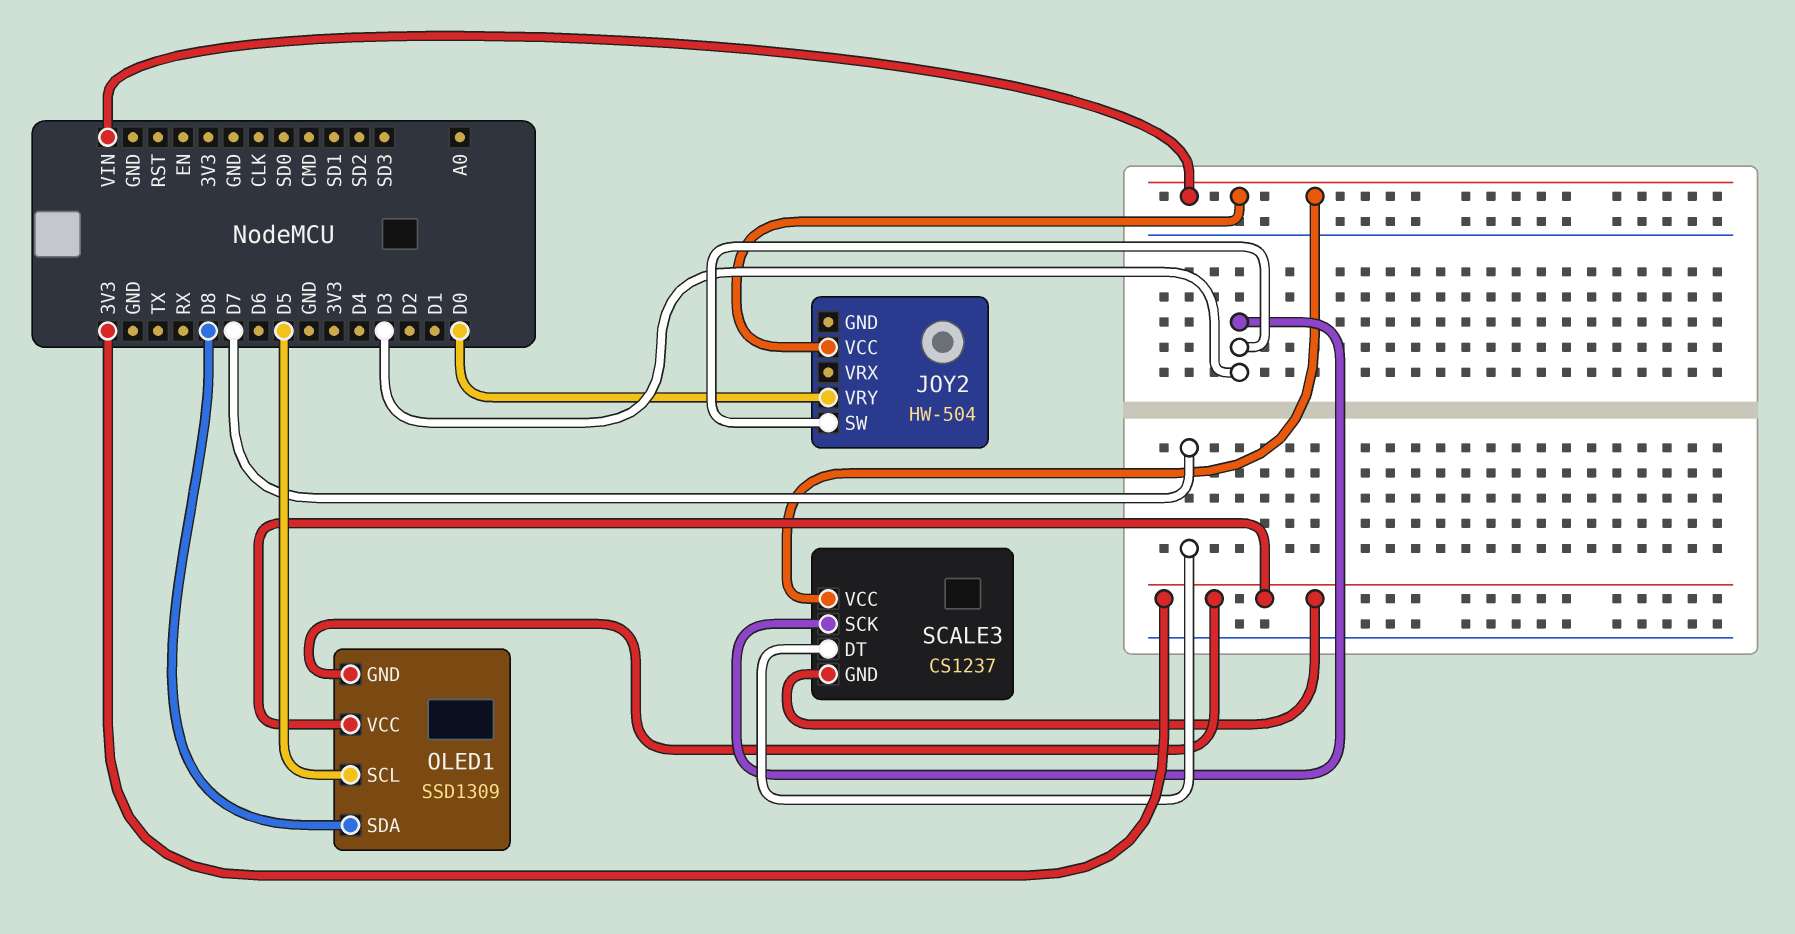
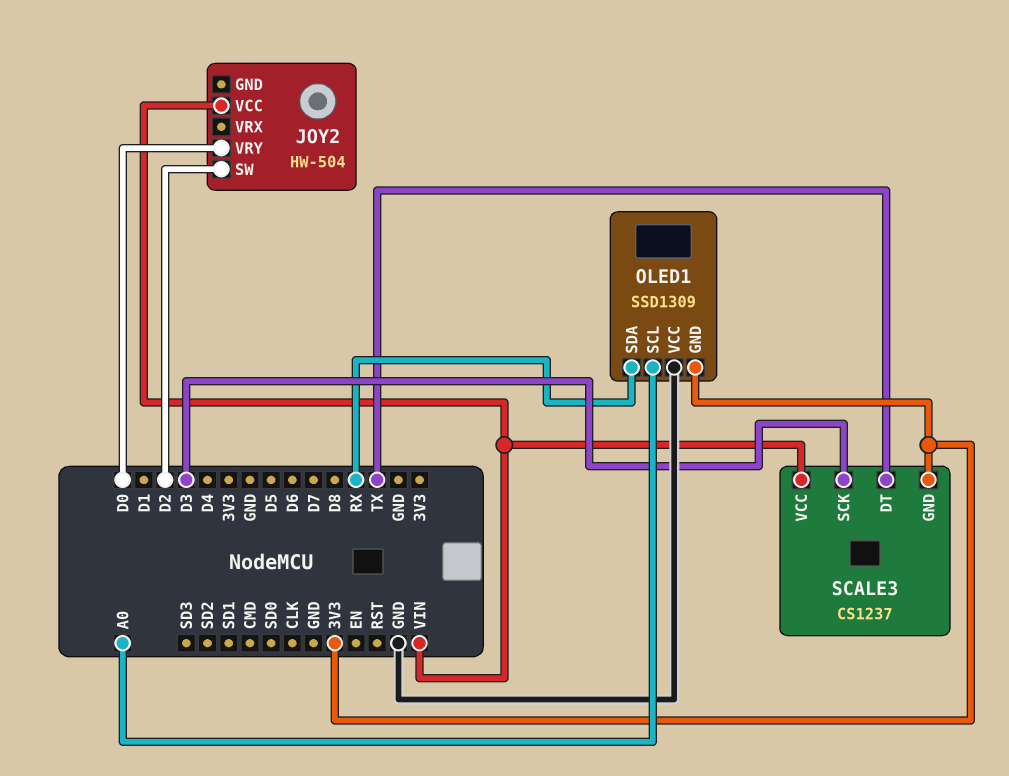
JOY2 pin SW: D3 -> D2
OLED1 pin SCL: D5 -> A0
OLED1 pin SDA: D8 -> RX
OLED1 pin VCC: 3V3 -> GND
SCALE3 pin DT: D7 -> TX

